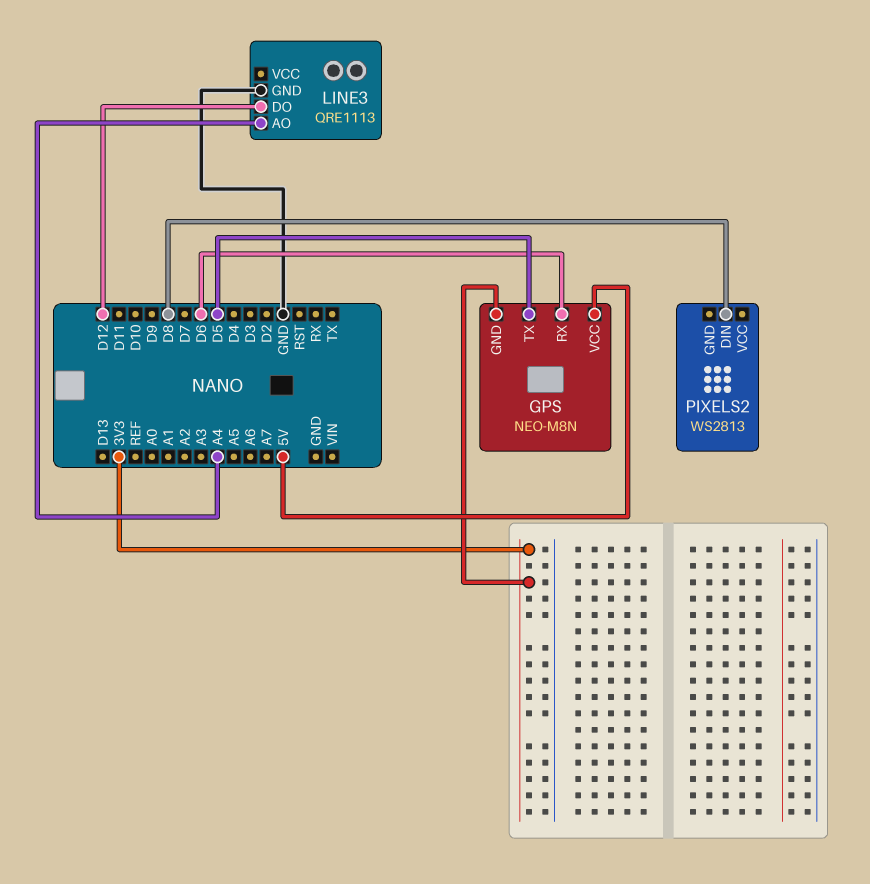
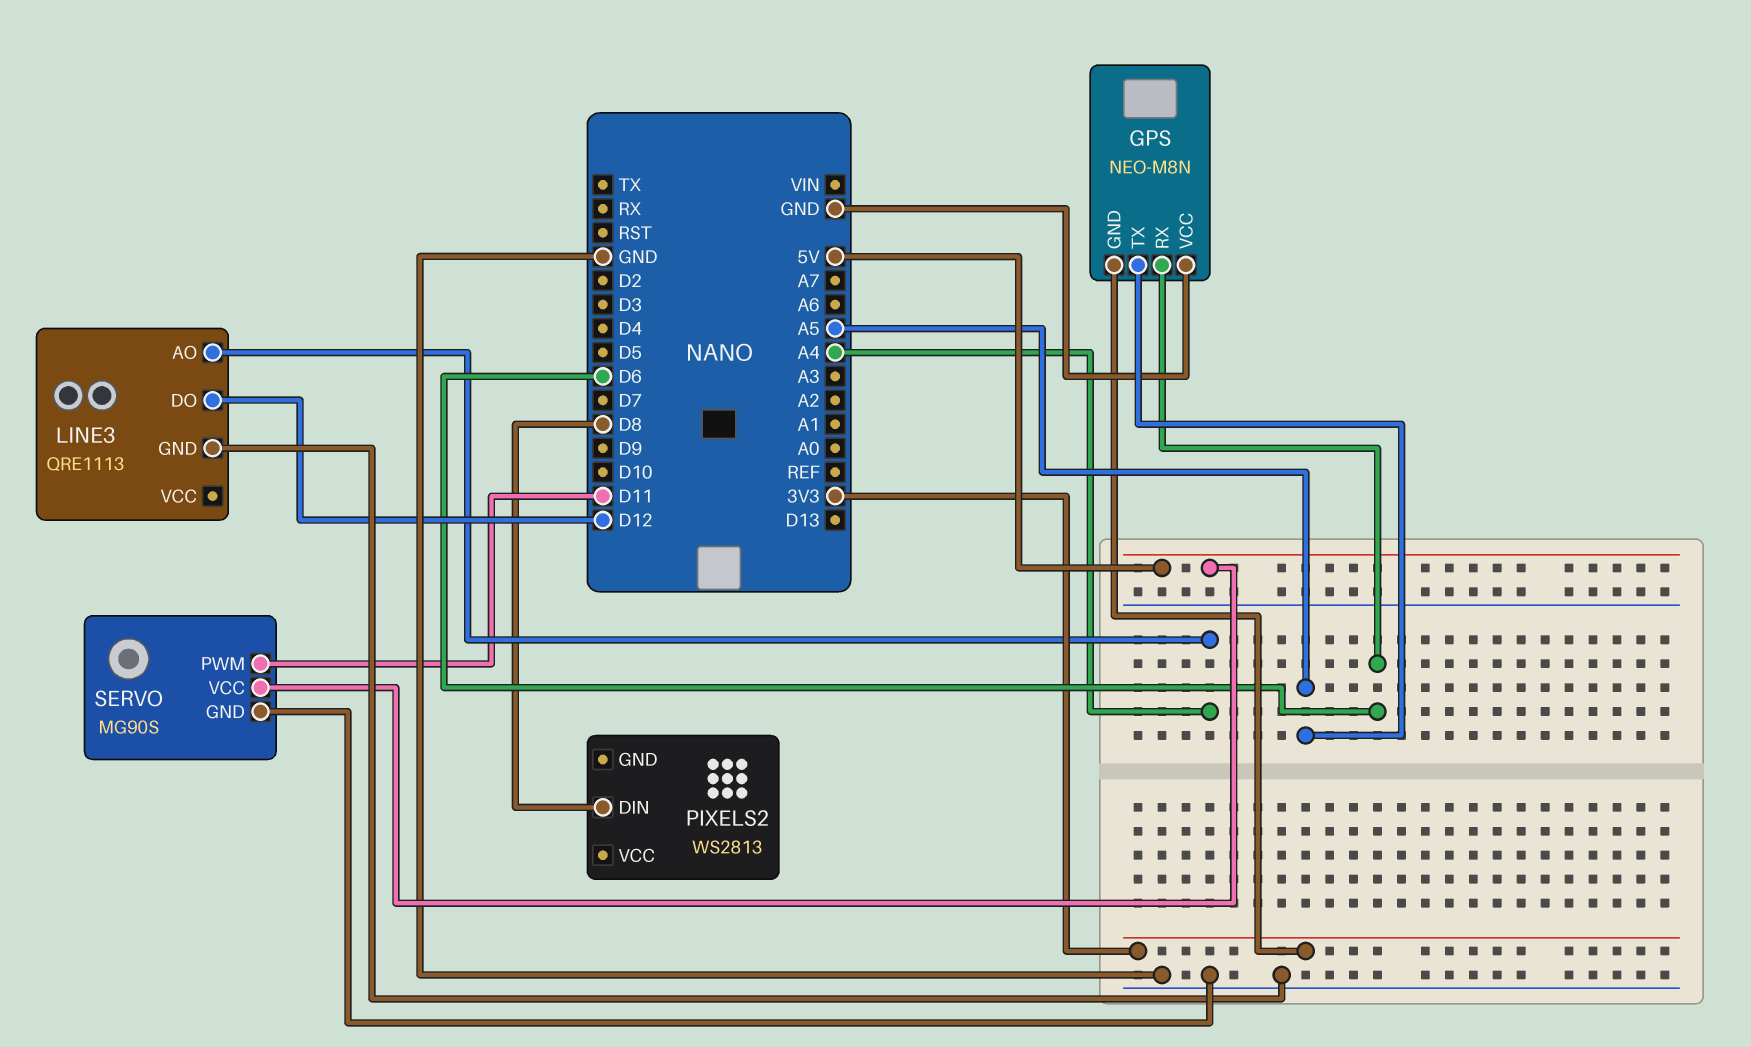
GPS pin TX: D5 -> A5
GPS pin VCC: 5V -> GND
SERVO: none -> MG90S
SERVO pin GND: none -> GND
SERVO pin PWM: none -> D11
SERVO pin VCC: none -> 5V

